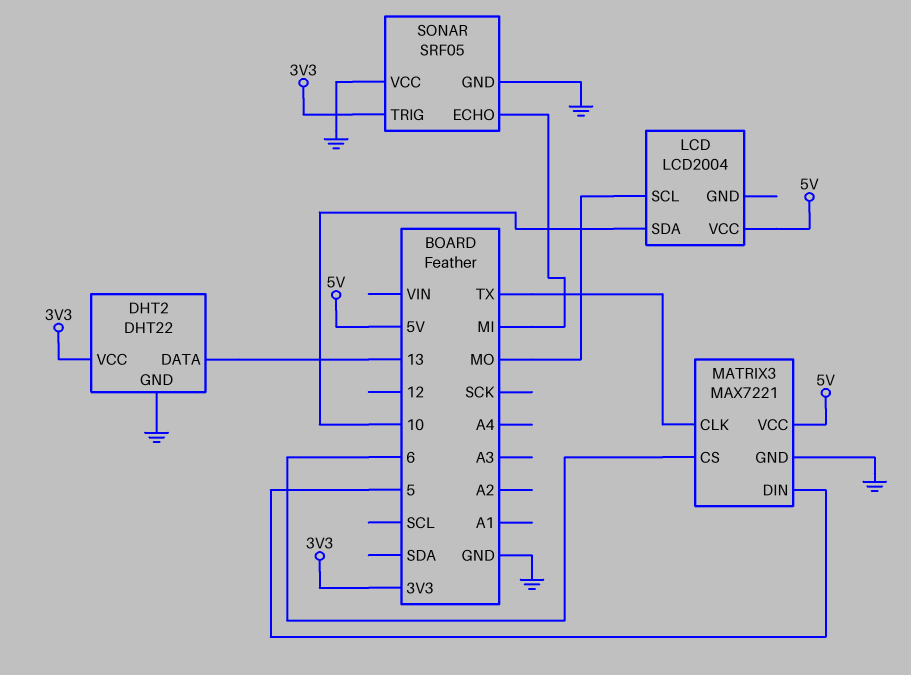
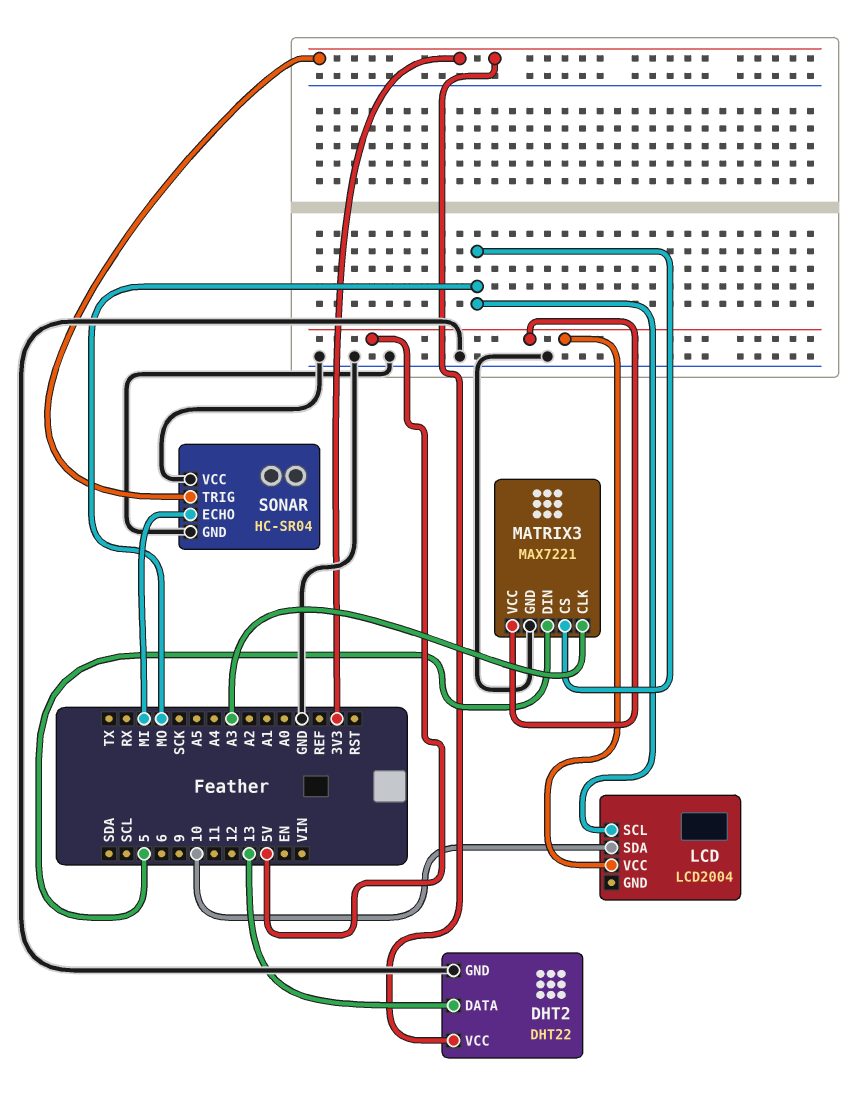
MATRIX3 pin CLK: TX -> A3
MATRIX3 pin CS: 6 -> MO
SONAR: SRF05 -> HC-SR04

